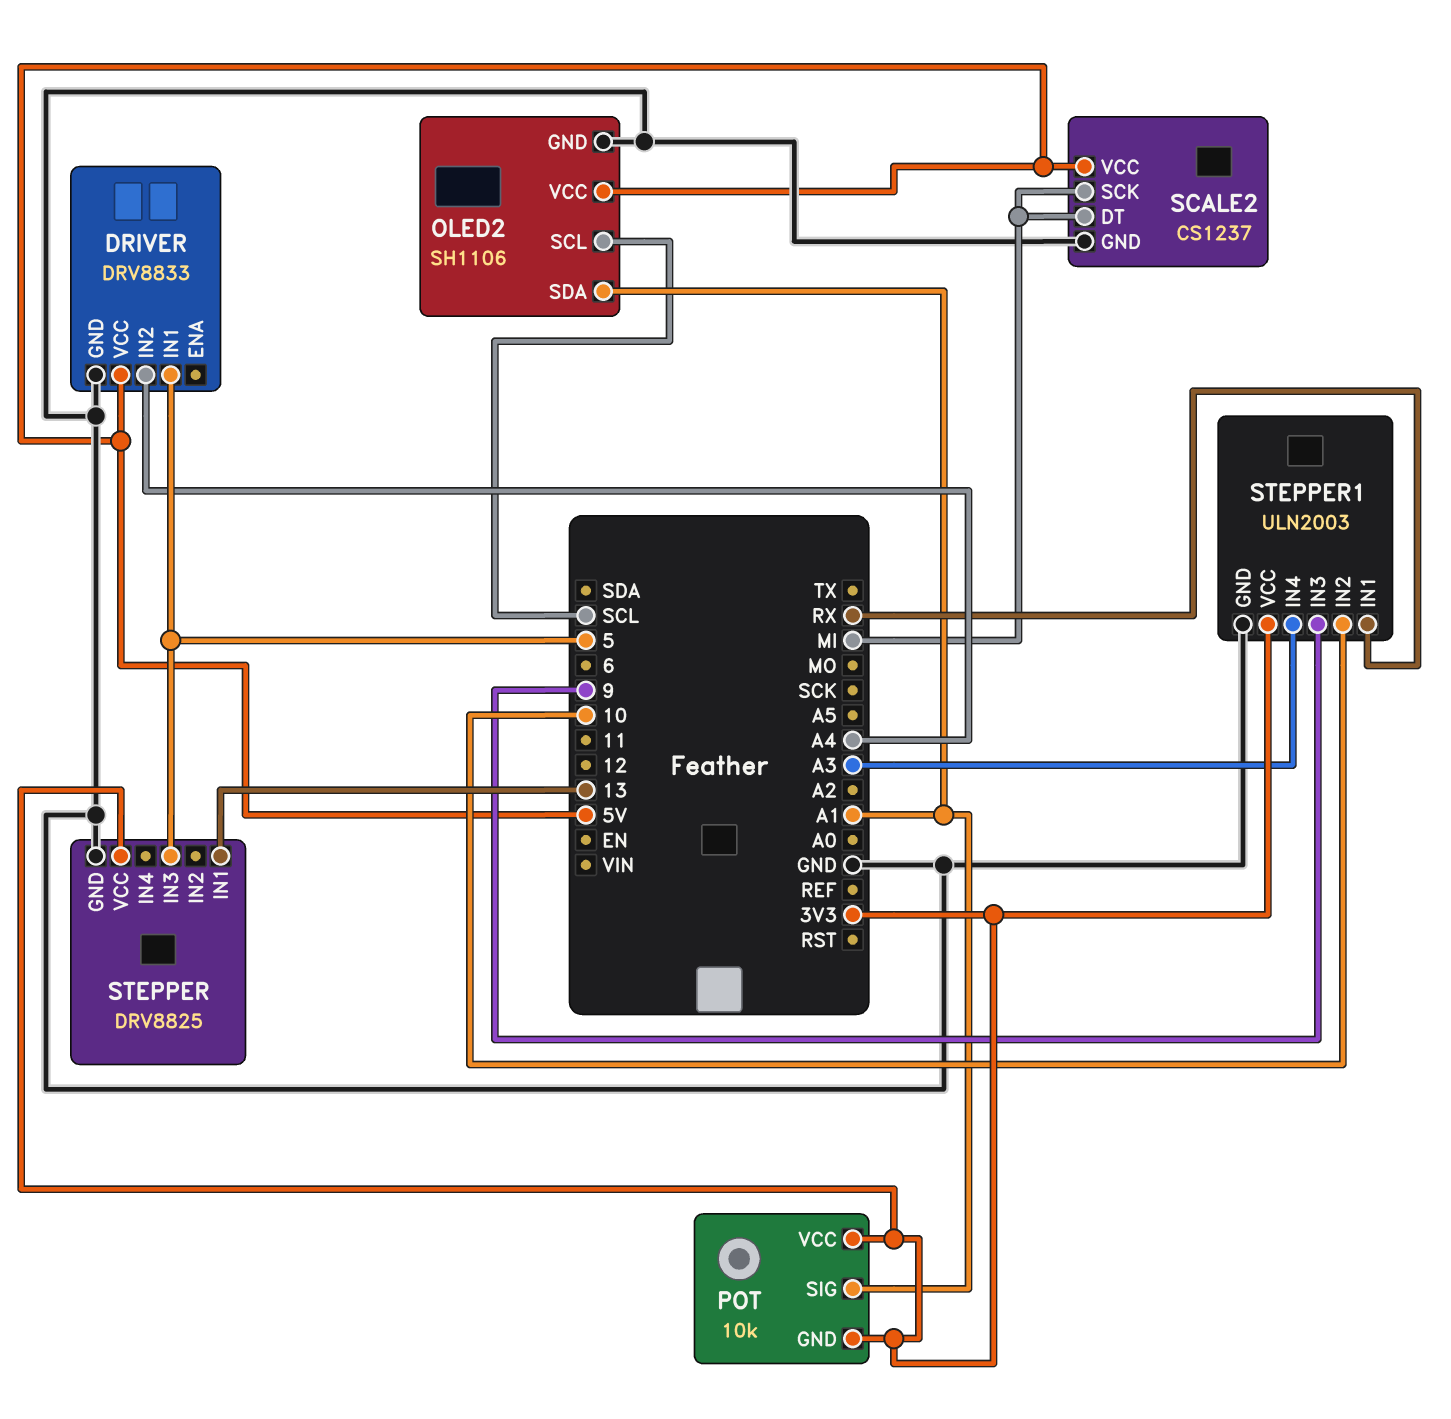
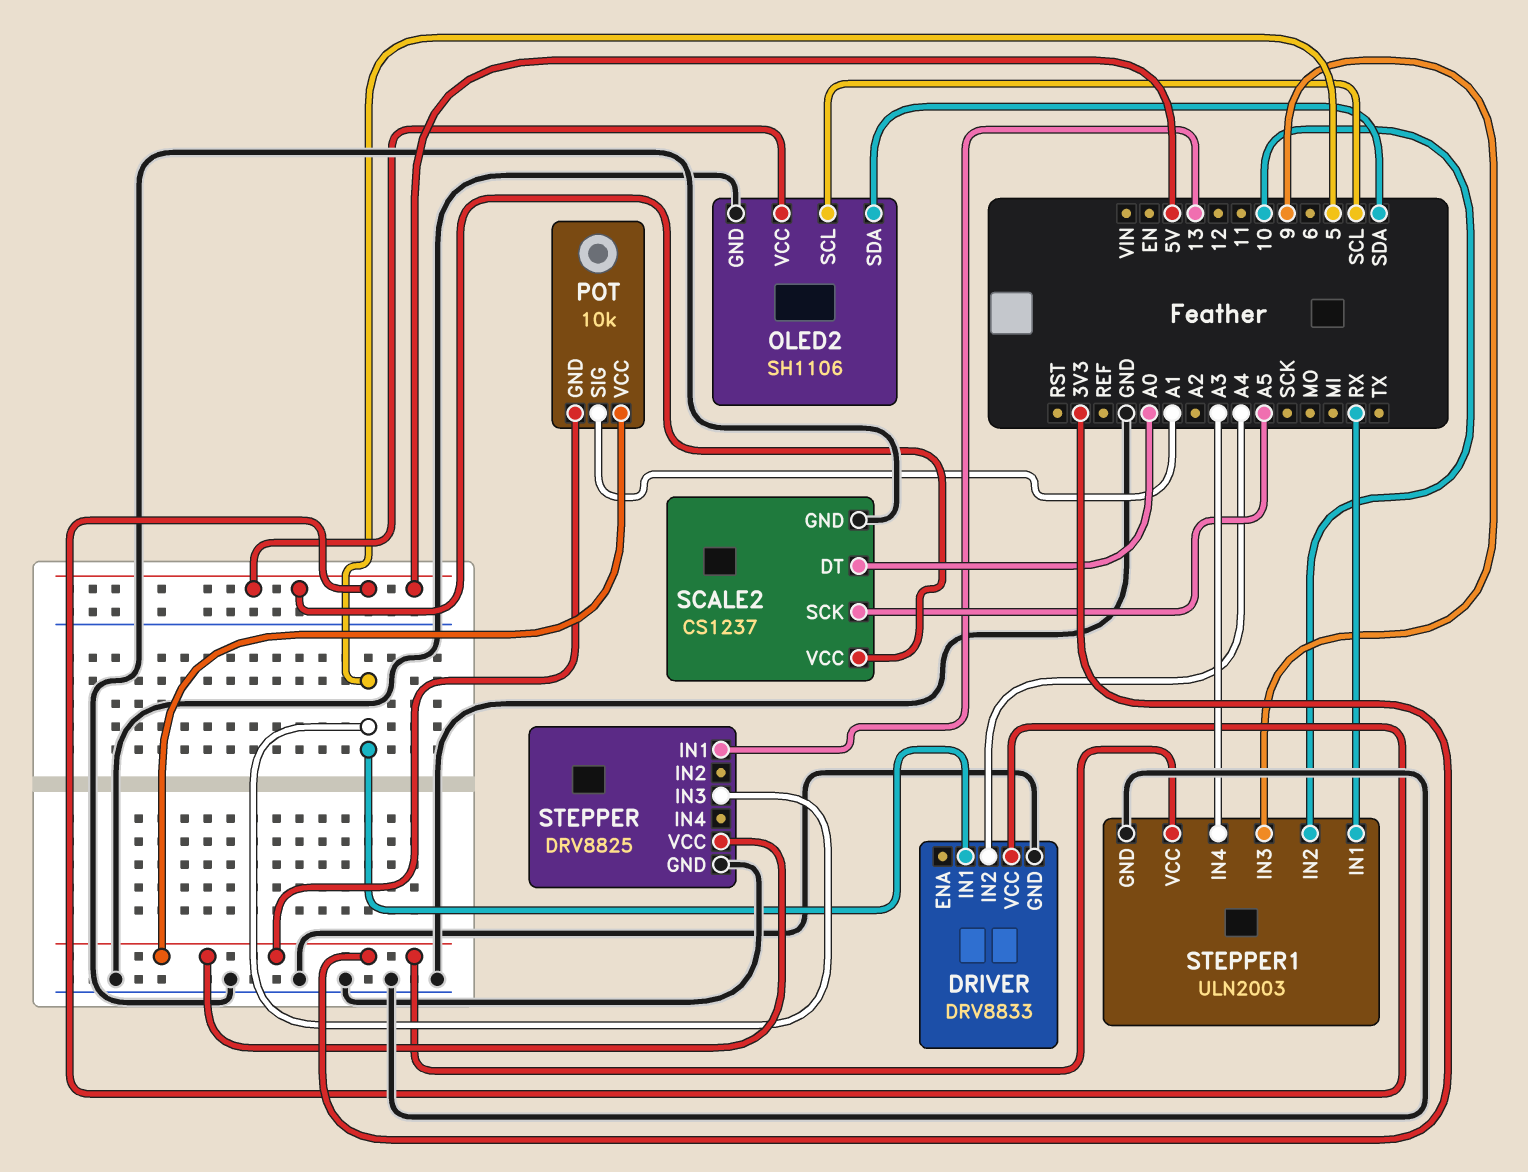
OLED2 pin SDA: A1 -> SDA
SCALE2 pin DT: MI -> A0
SCALE2 pin SCK: MI -> A5

